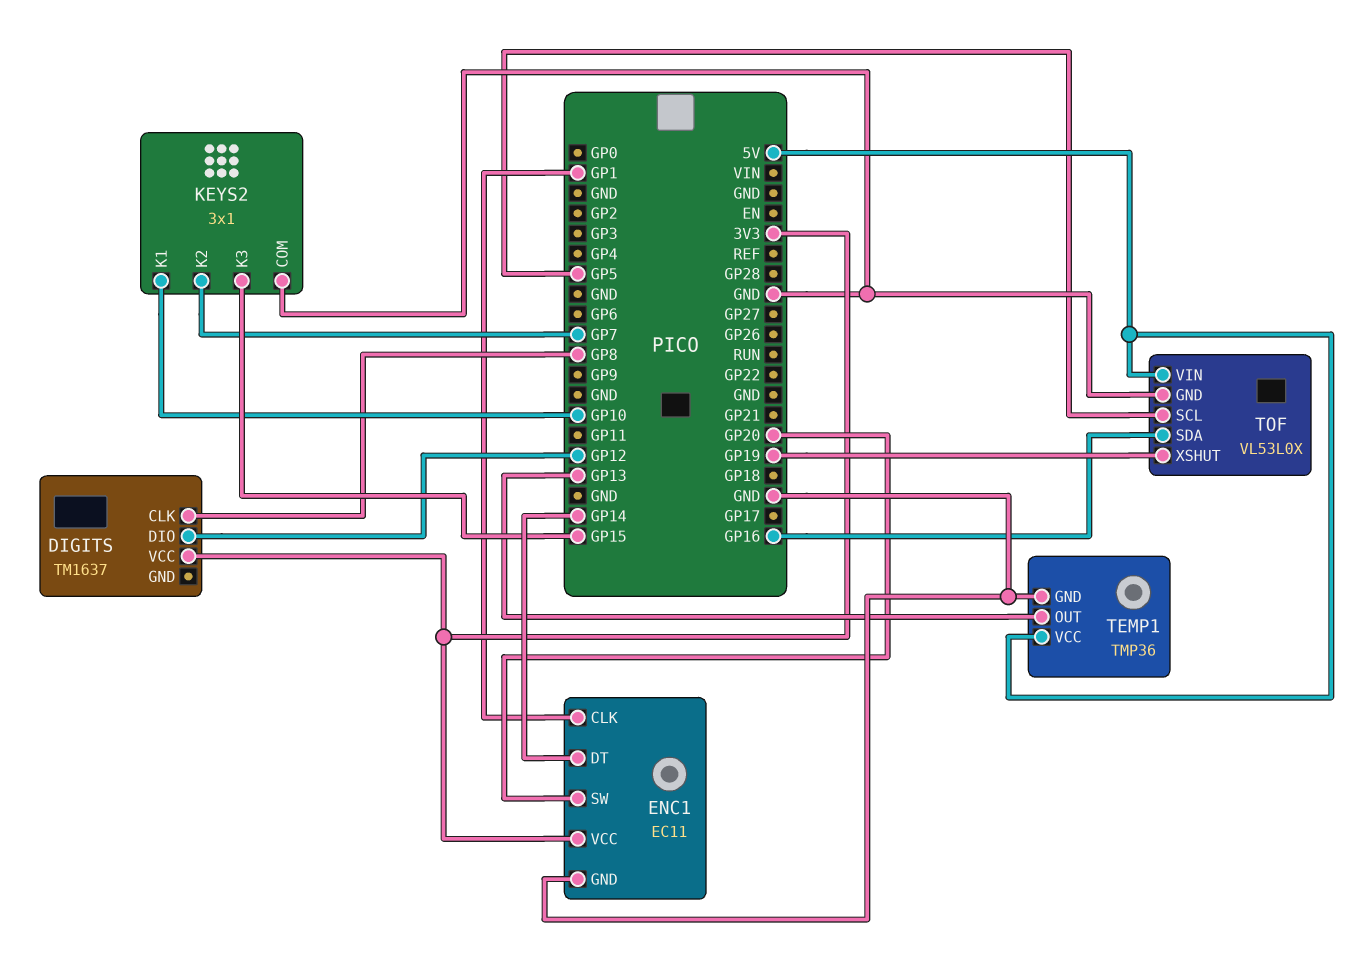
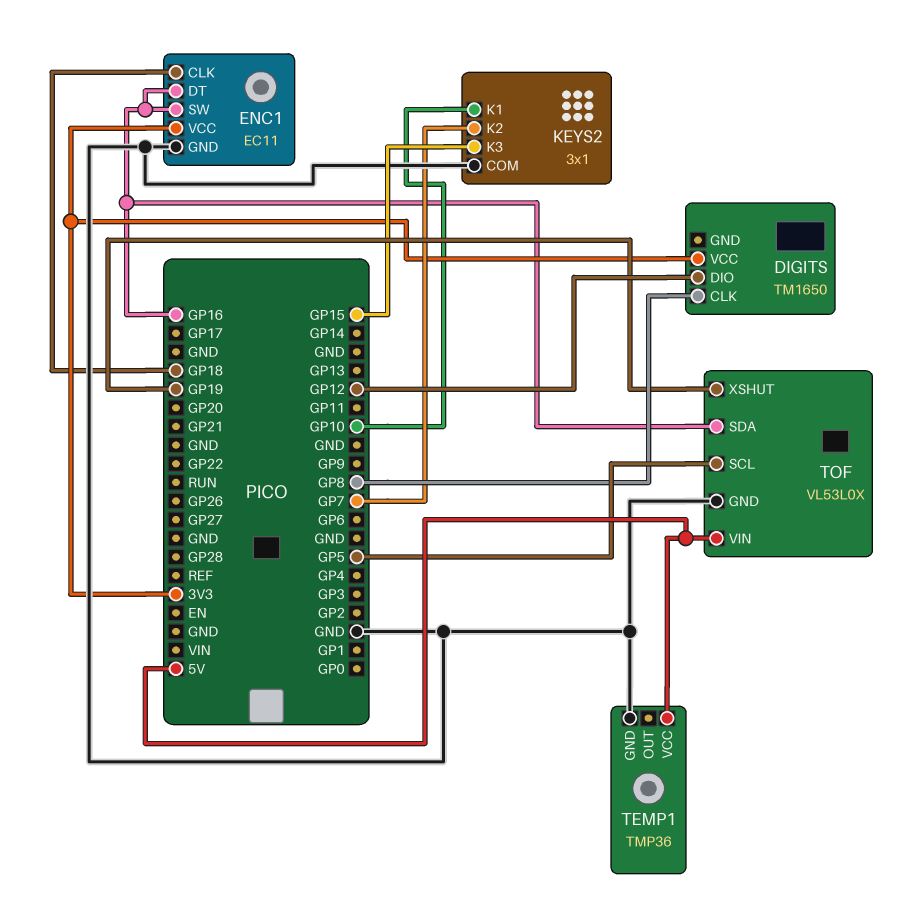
DIGITS: TM1637 -> TM1650
ENC1 pin CLK: GP1 -> GP18
ENC1 pin DT: GP14 -> GP16
ENC1 pin SW: GP20 -> GP16
TEMP1 pin OUT: GP13 -> none

